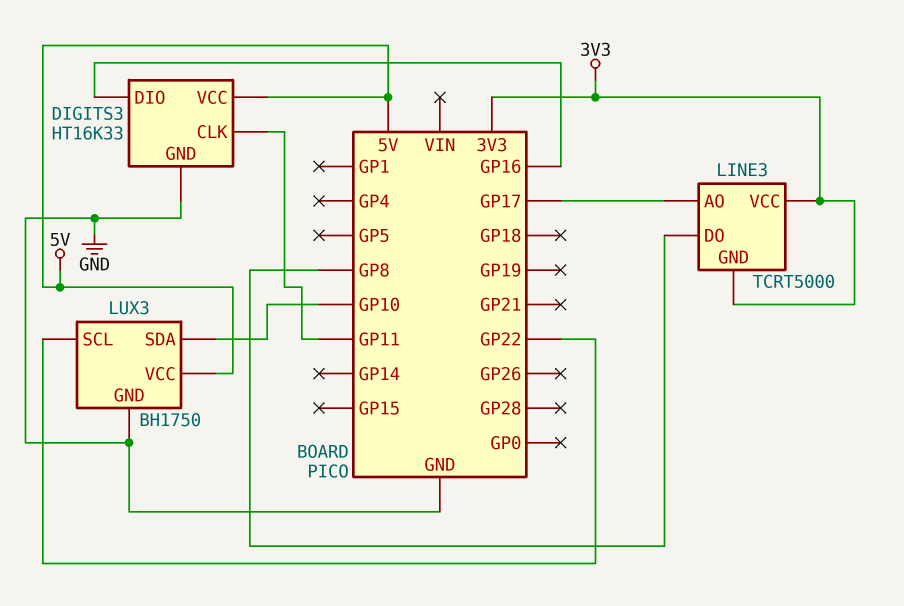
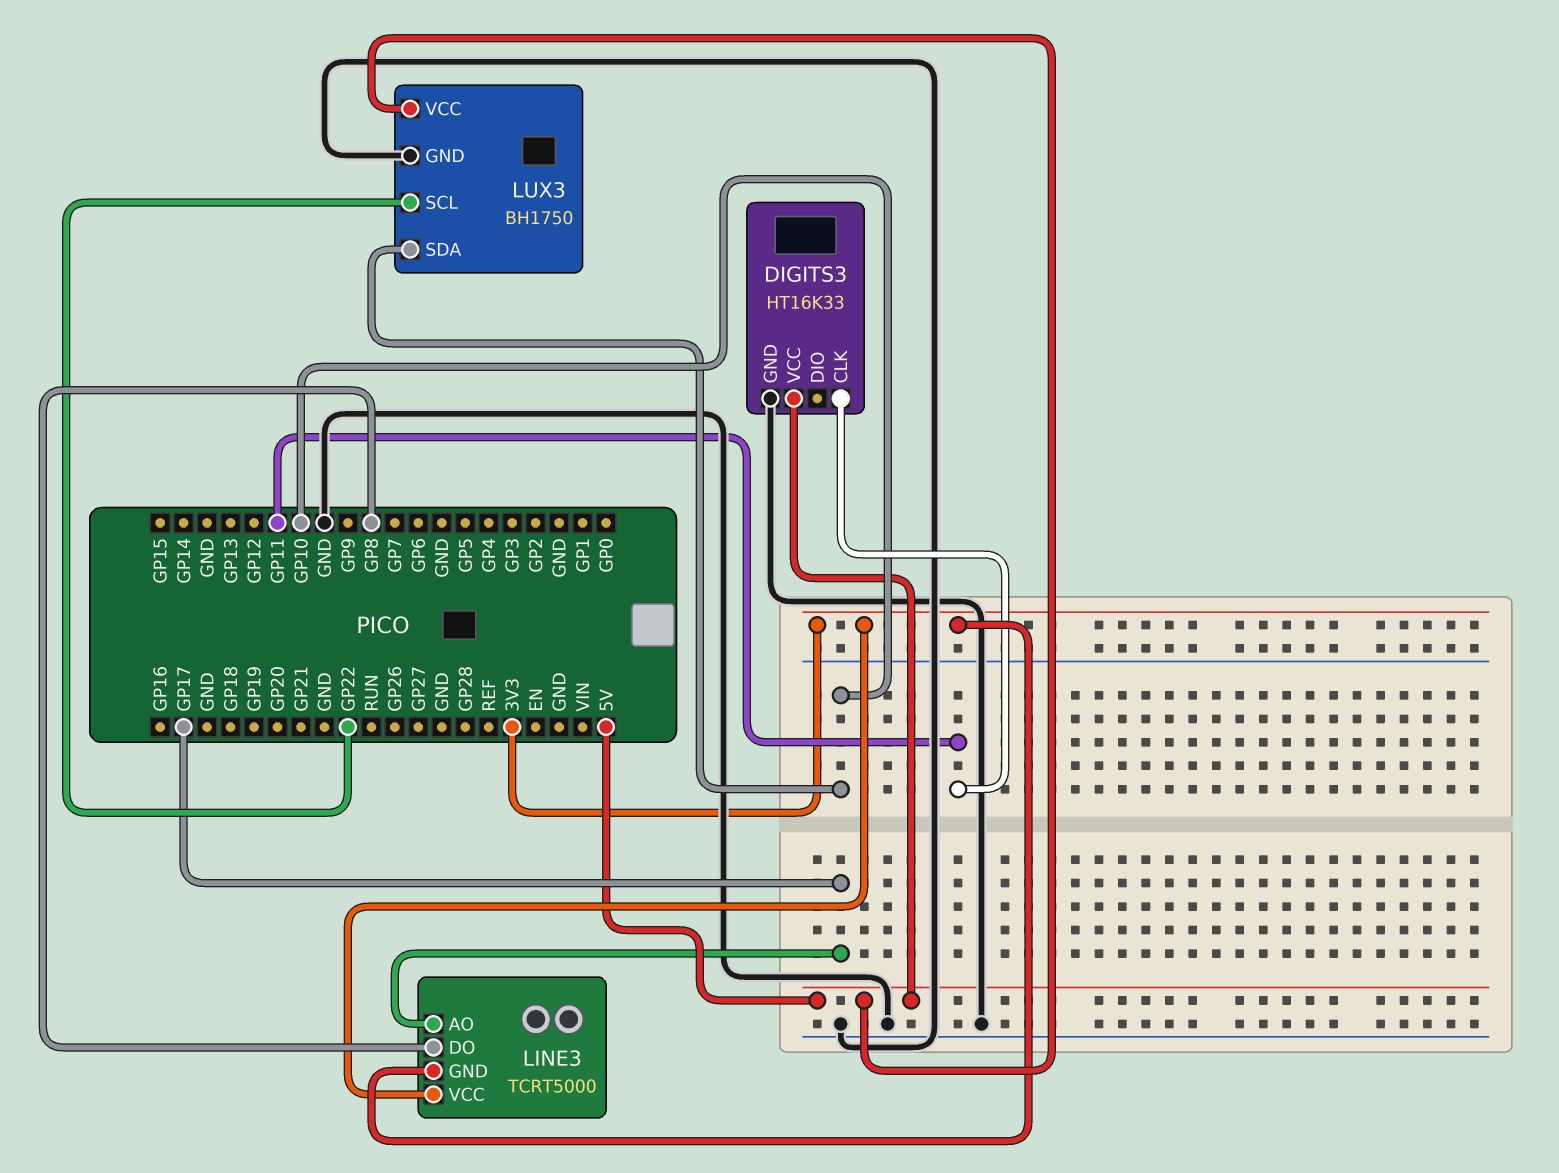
DIGITS3 pin DIO: GP16 -> none

